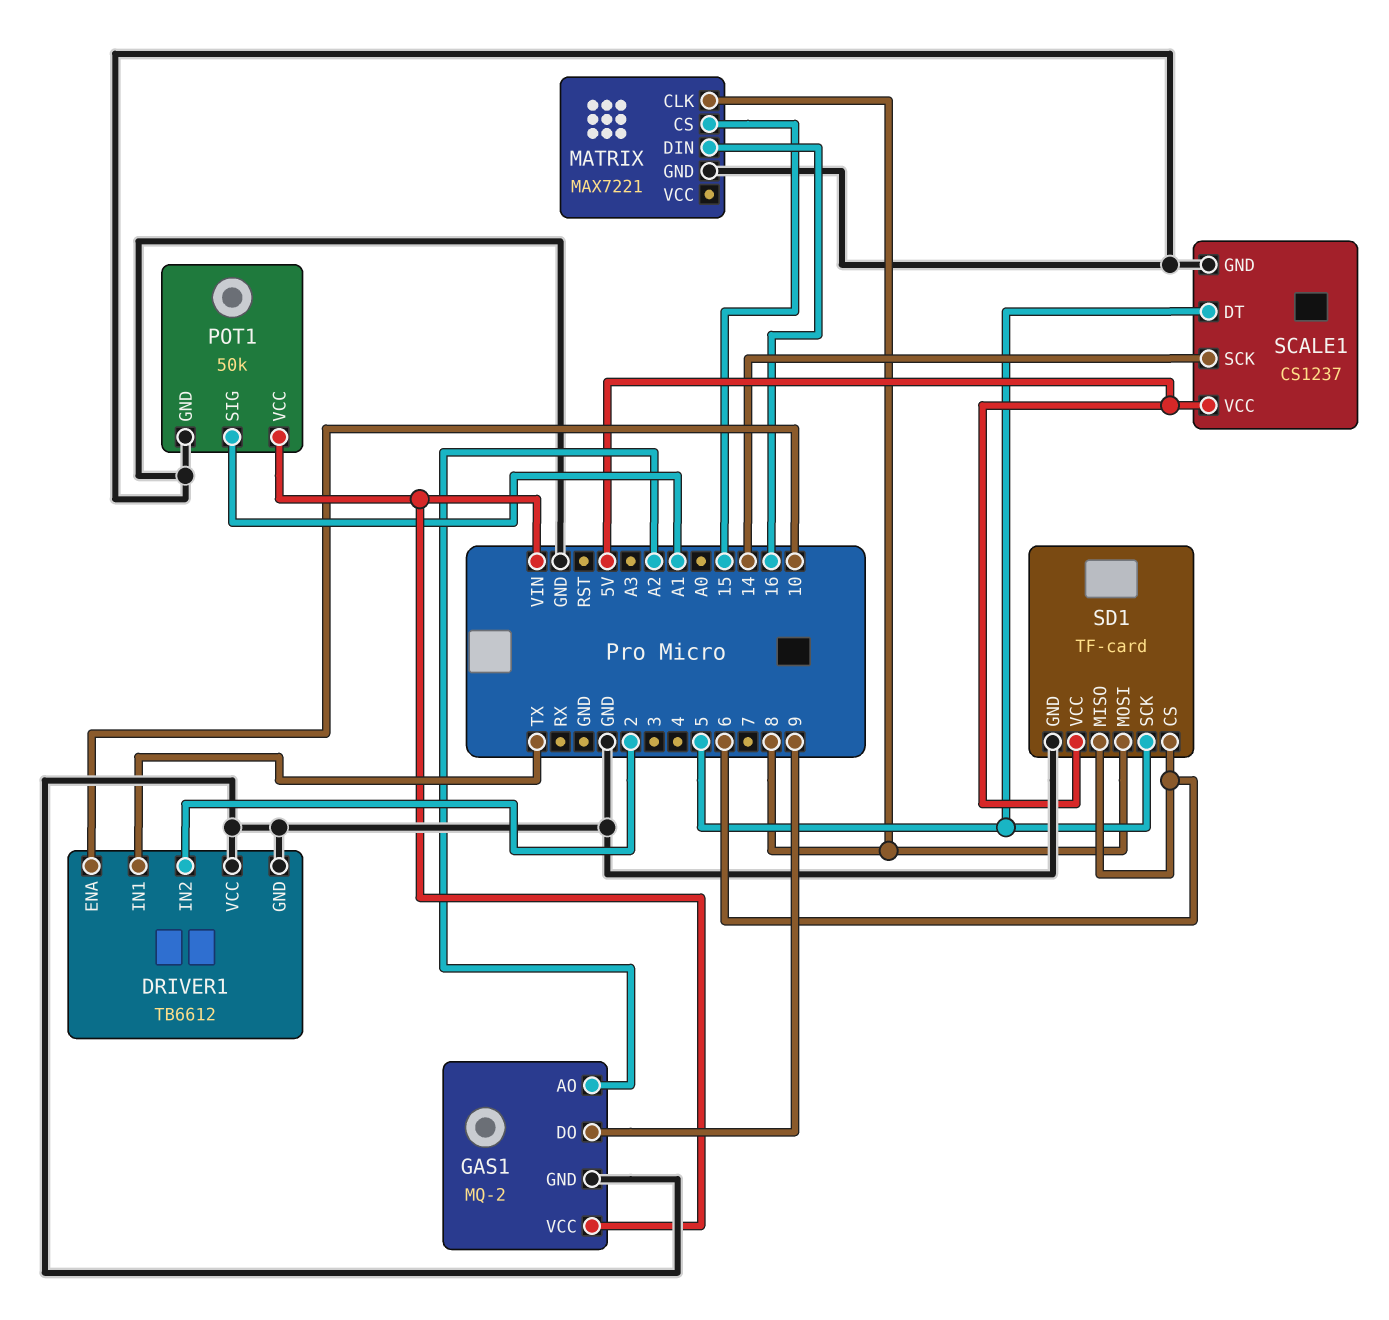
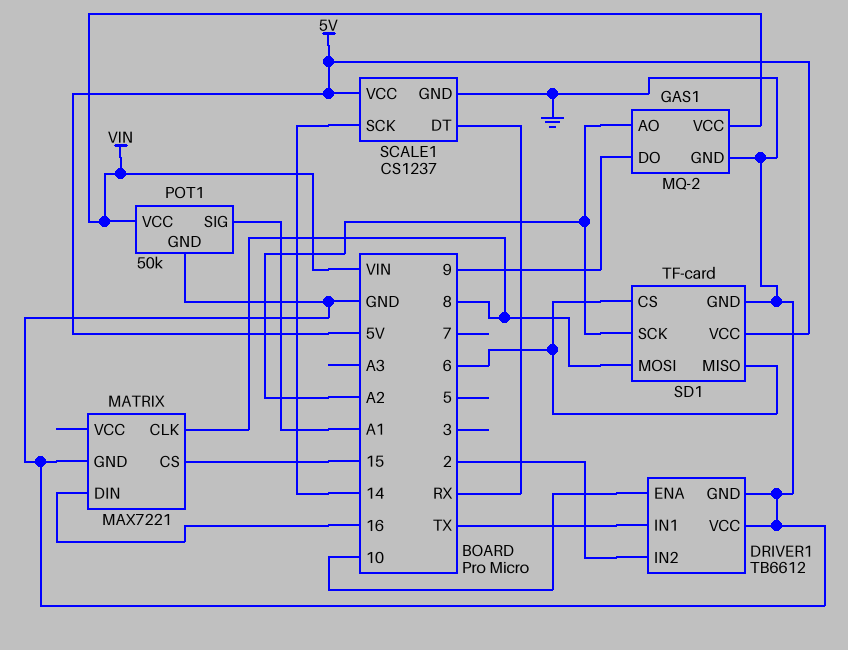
SCALE1 pin DT: 5 -> RX
SD1 pin SCK: 5 -> A2

